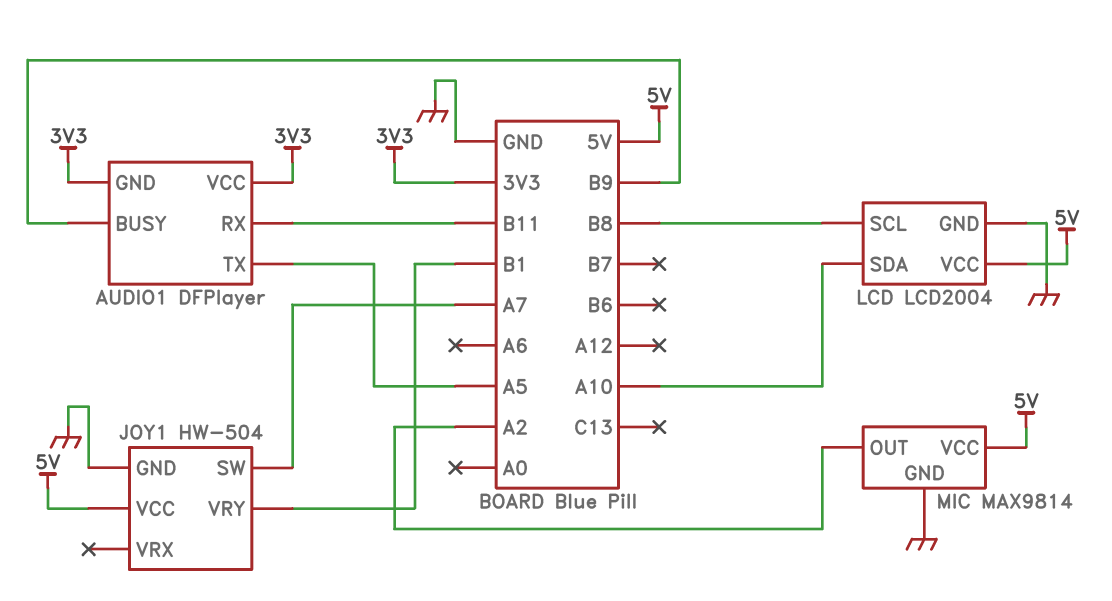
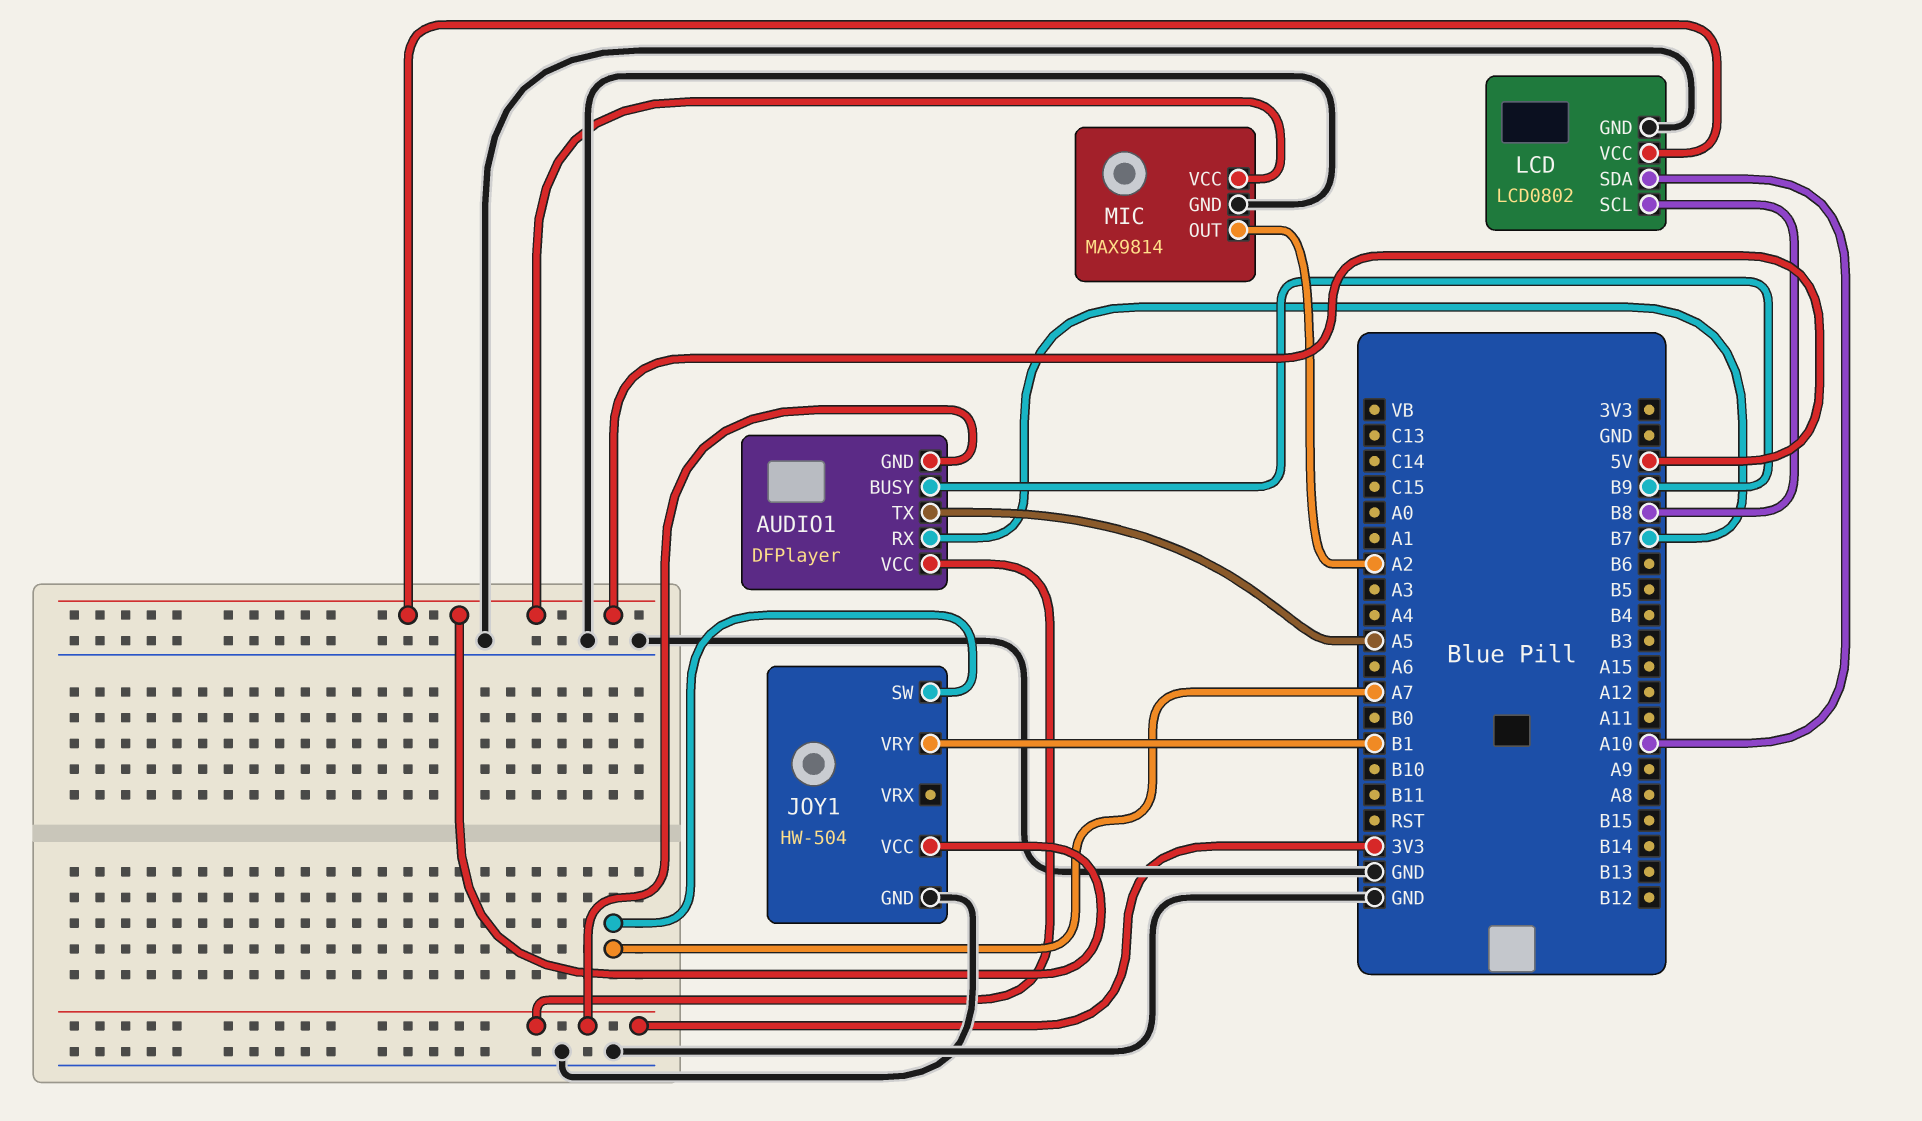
AUDIO1 pin RX: B11 -> B7
LCD: LCD2004 -> LCD0802

